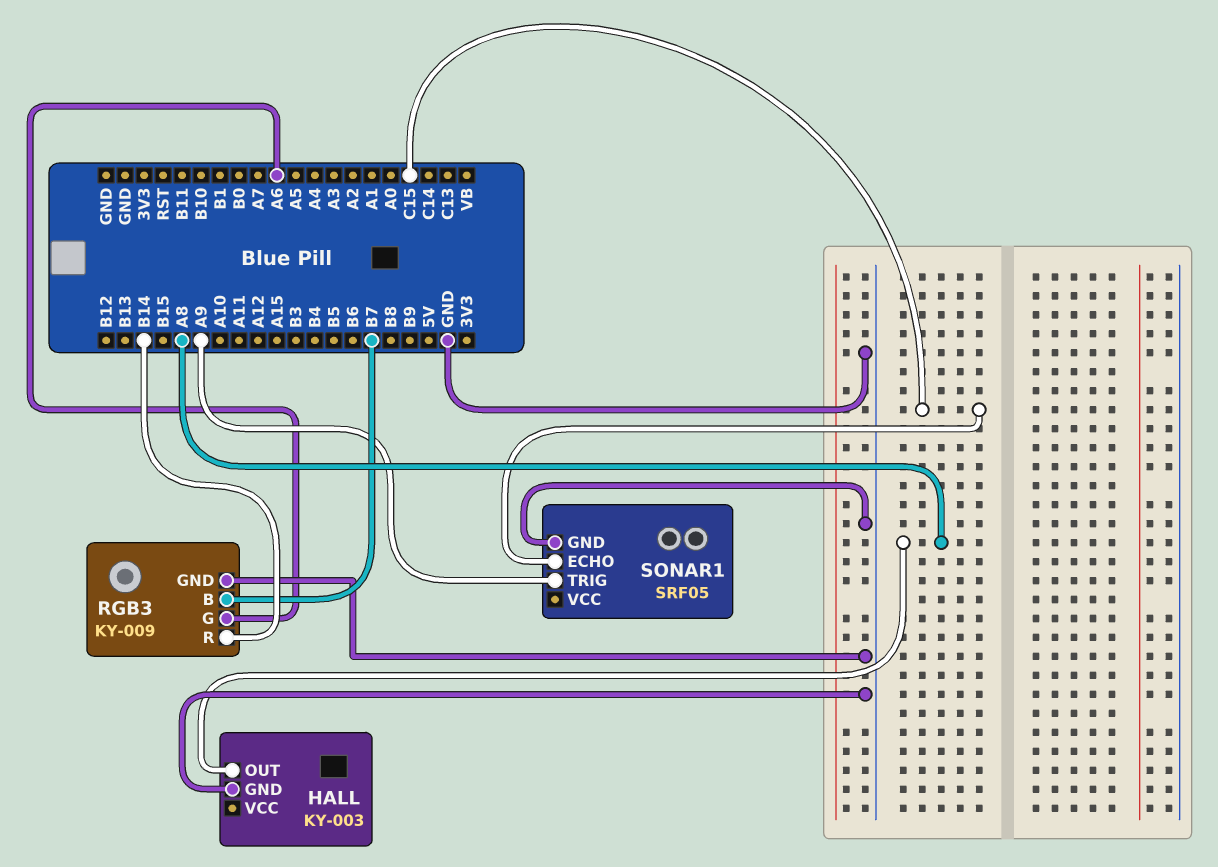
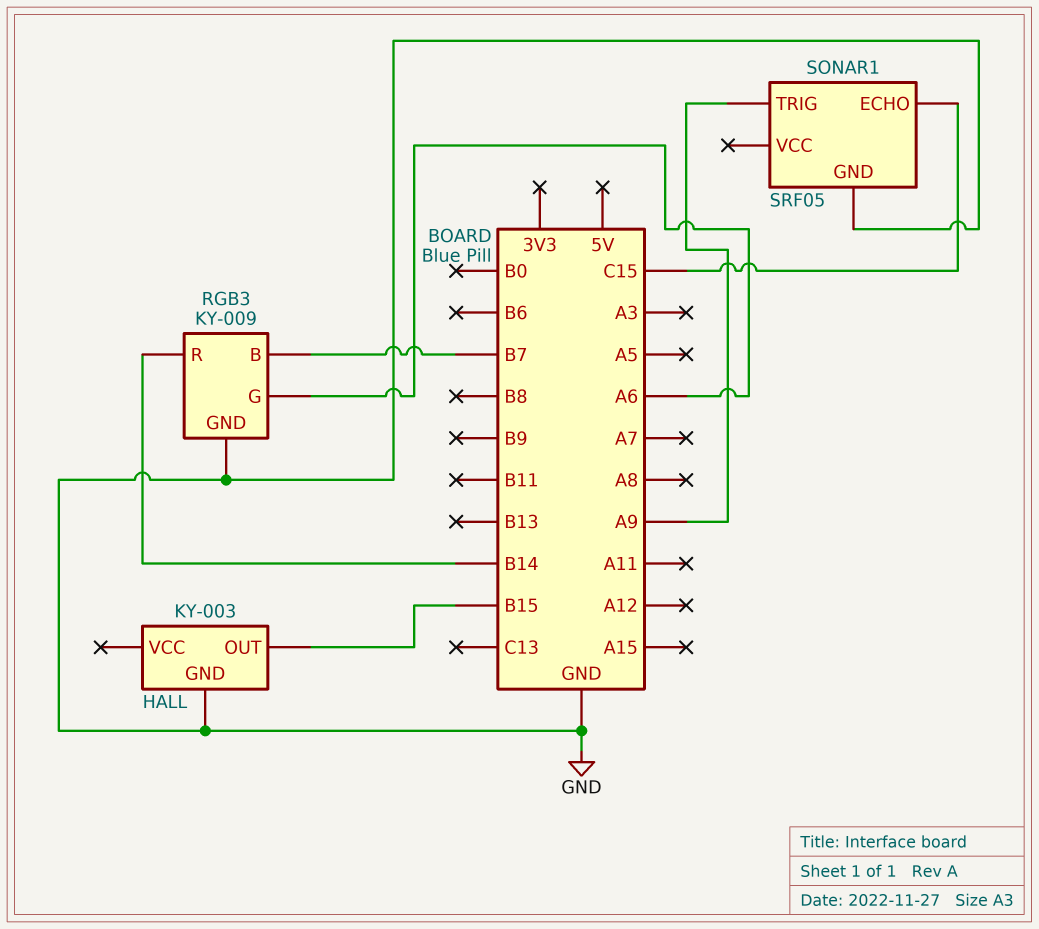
HALL pin OUT: A8 -> B15

